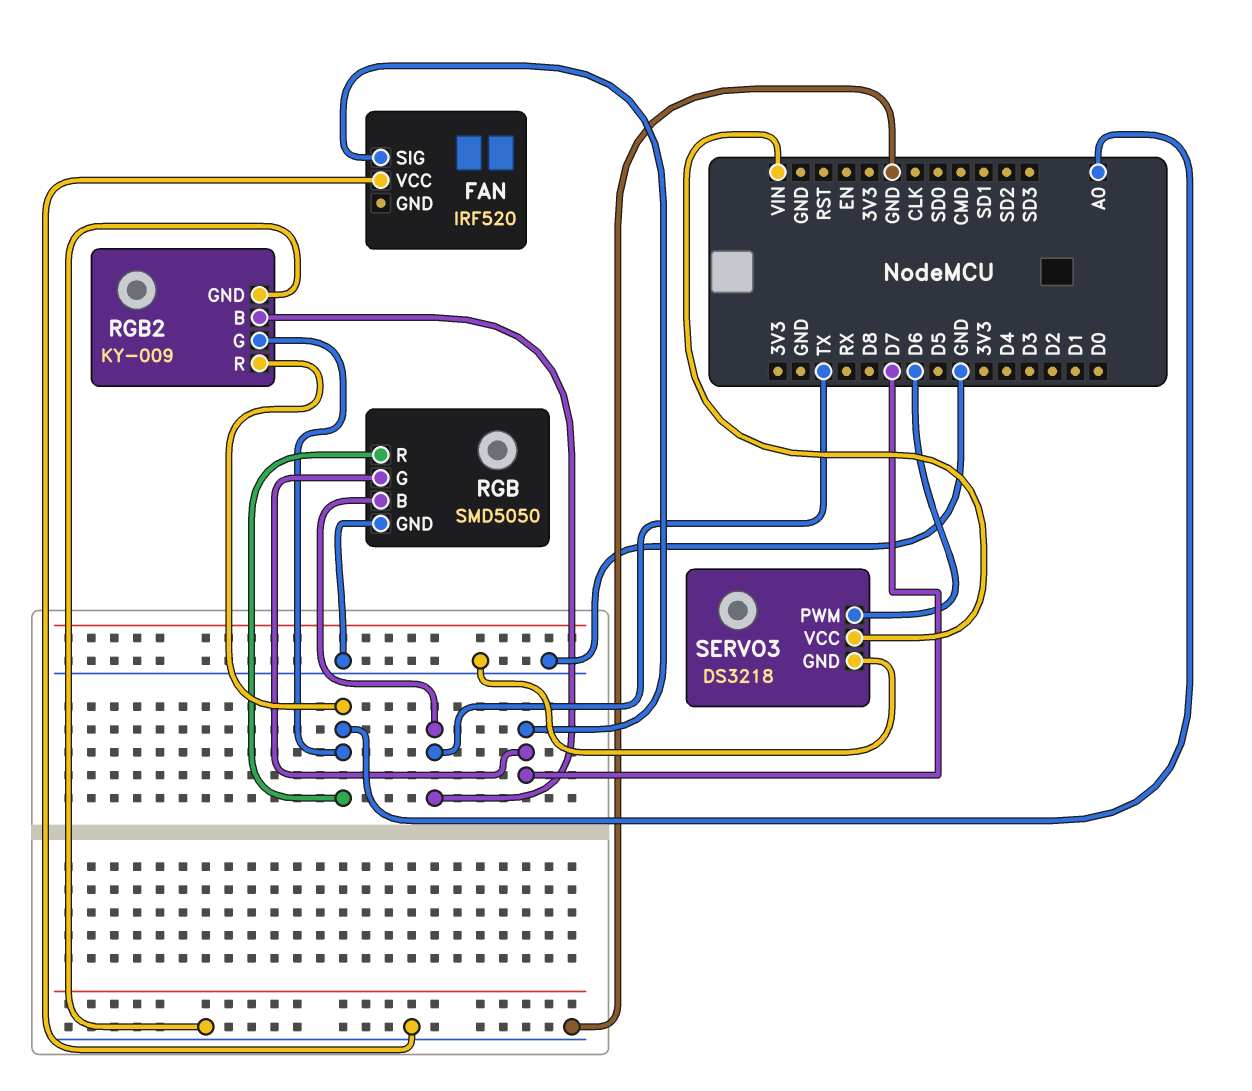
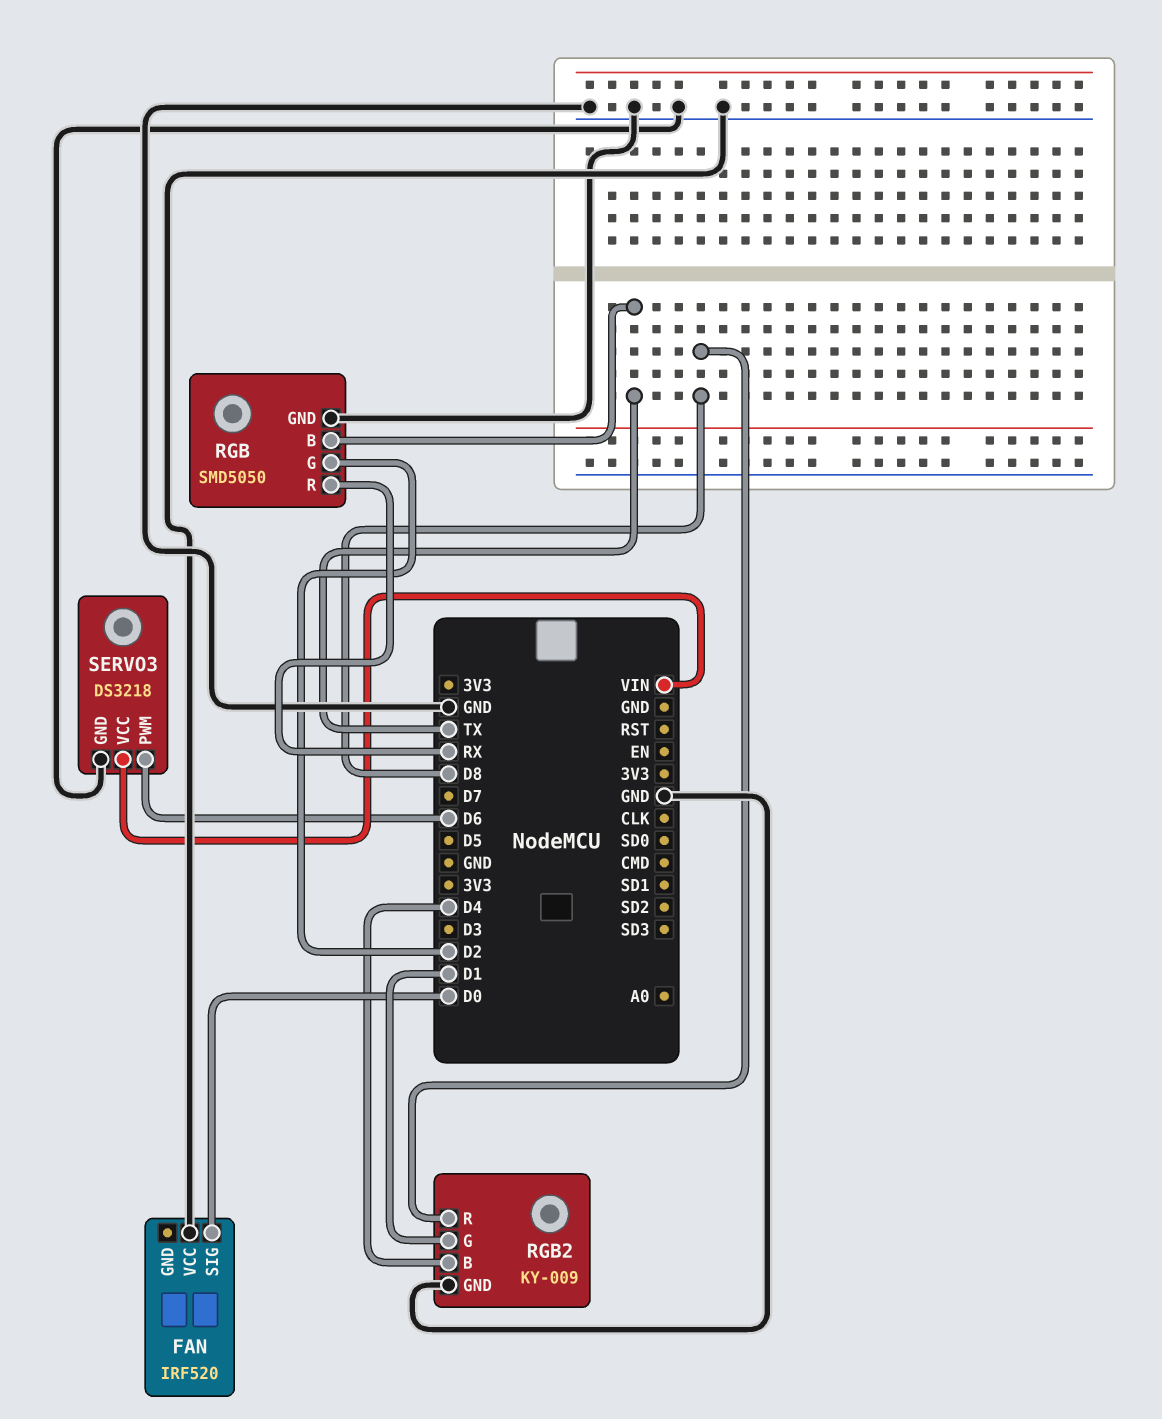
FAN pin SIG: D7 -> D0
RGB pin G: D7 -> D2
RGB pin R: A0 -> RX
RGB2 pin B: TX -> D4
RGB2 pin G: A0 -> D1
RGB2 pin R: A0 -> D8

